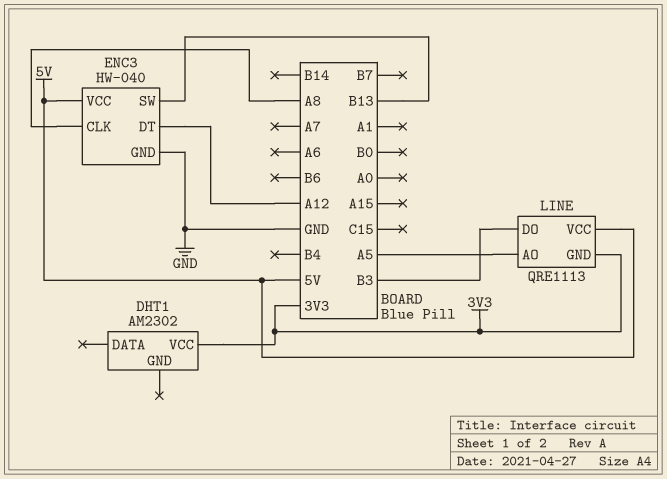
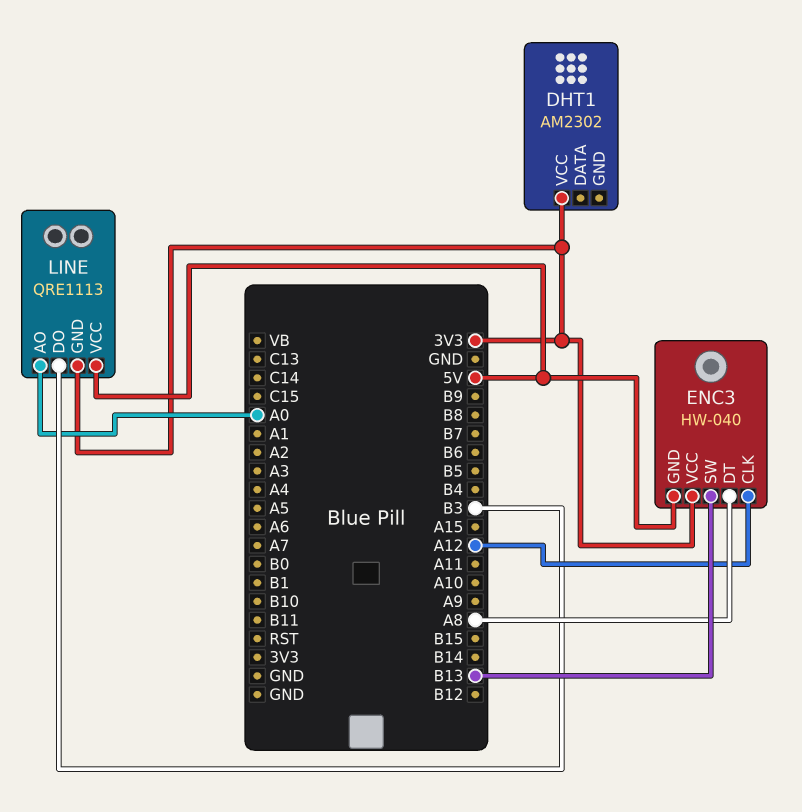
ENC3 pin CLK: A8 -> A12
ENC3 pin DT: A12 -> A8
ENC3 pin GND: GND -> 5V
ENC3 pin VCC: 5V -> 3V3
LINE pin AO: A5 -> A0

